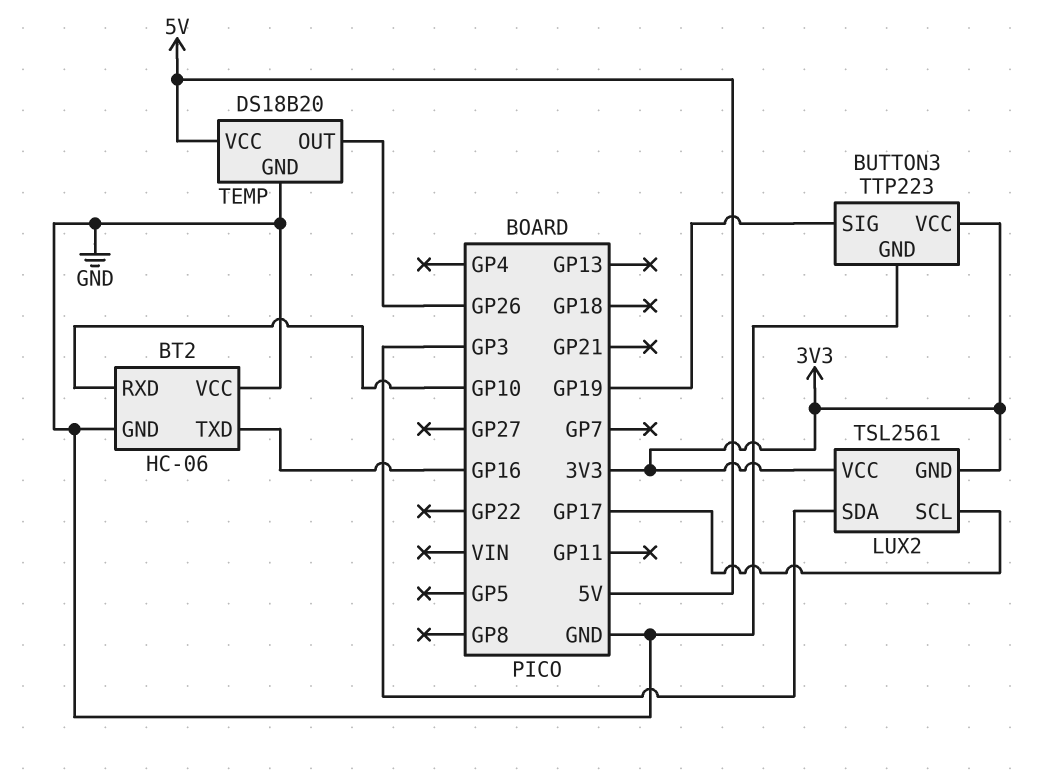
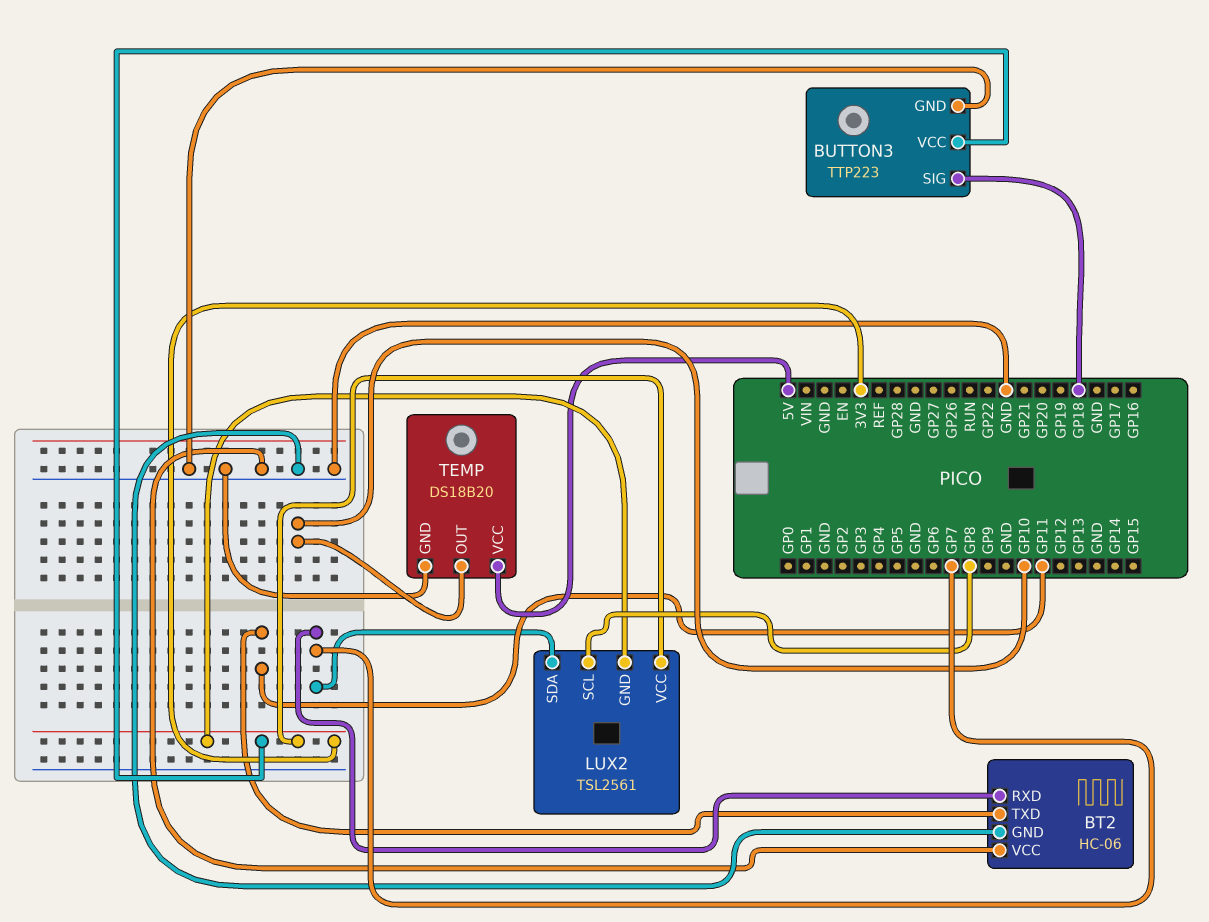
BT2 pin RXD: GP10 -> GP7
BT2 pin TXD: GP16 -> GP11
BUTTON3 pin SIG: GP19 -> GP18
LUX2 pin SCL: GP17 -> GP8
LUX2 pin SDA: GP3 -> GP7
TEMP pin OUT: GP26 -> GP10

